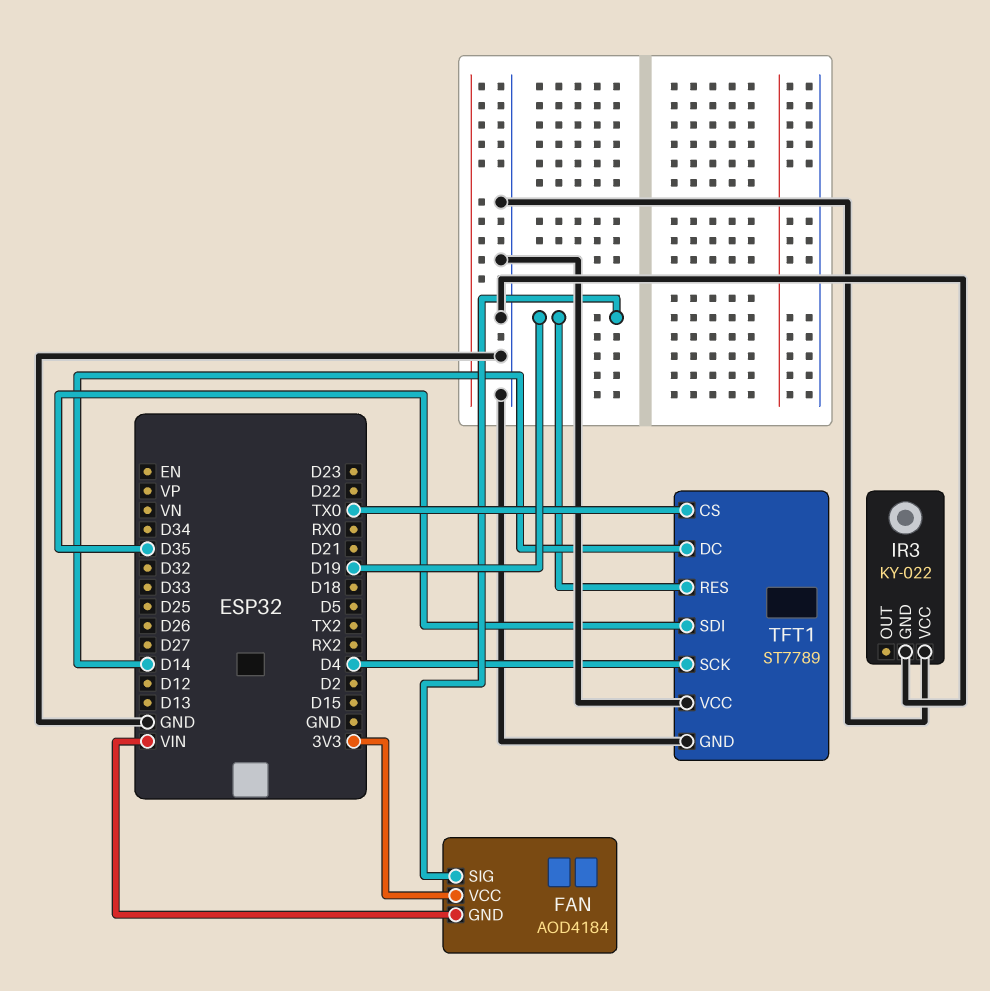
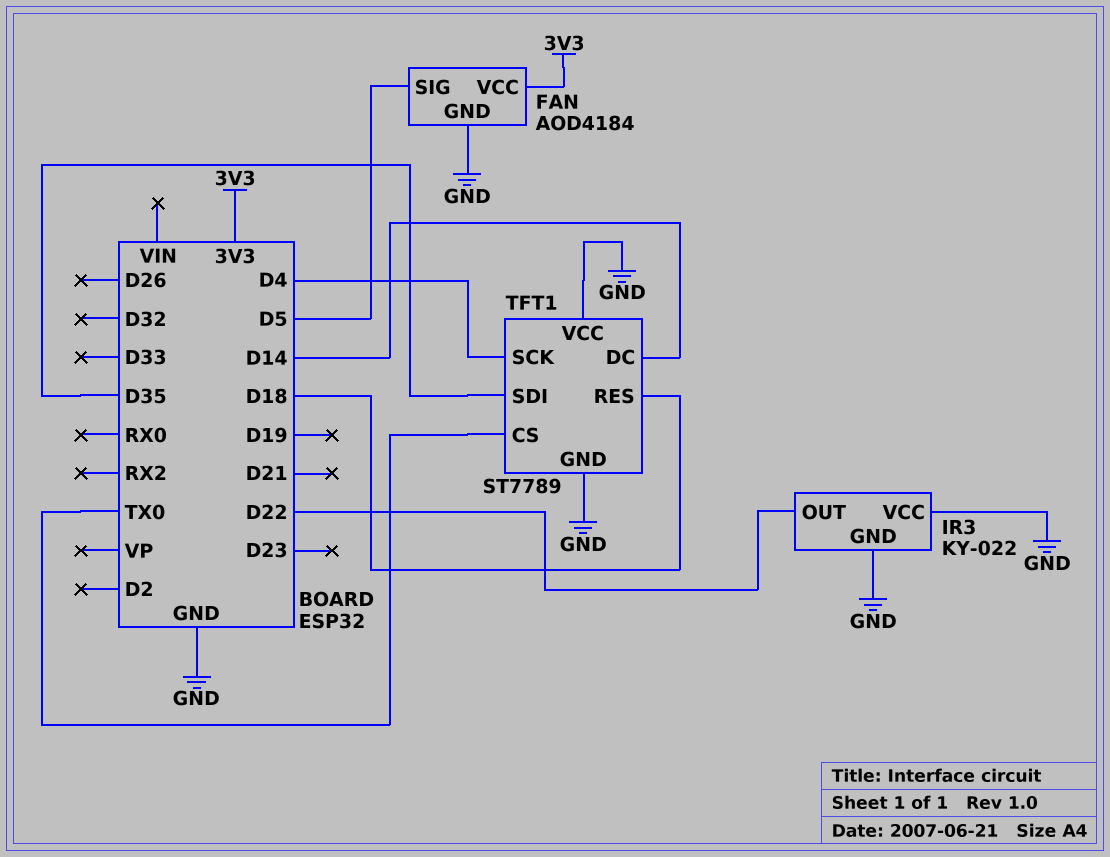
FAN pin GND: VIN -> GND
FAN pin SIG: D19 -> D5
IR3 pin OUT: none -> D22
TFT1 pin RES: D19 -> D18

